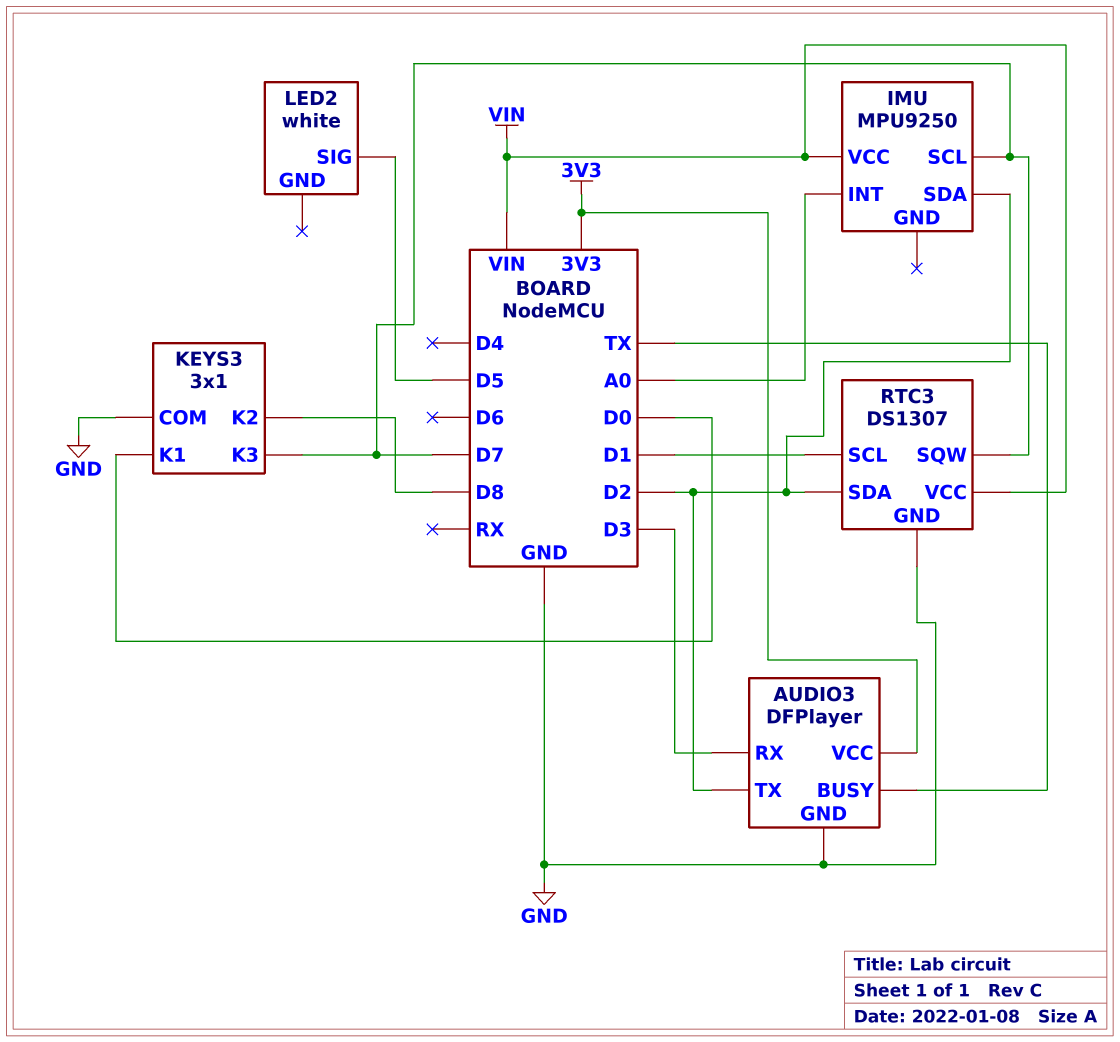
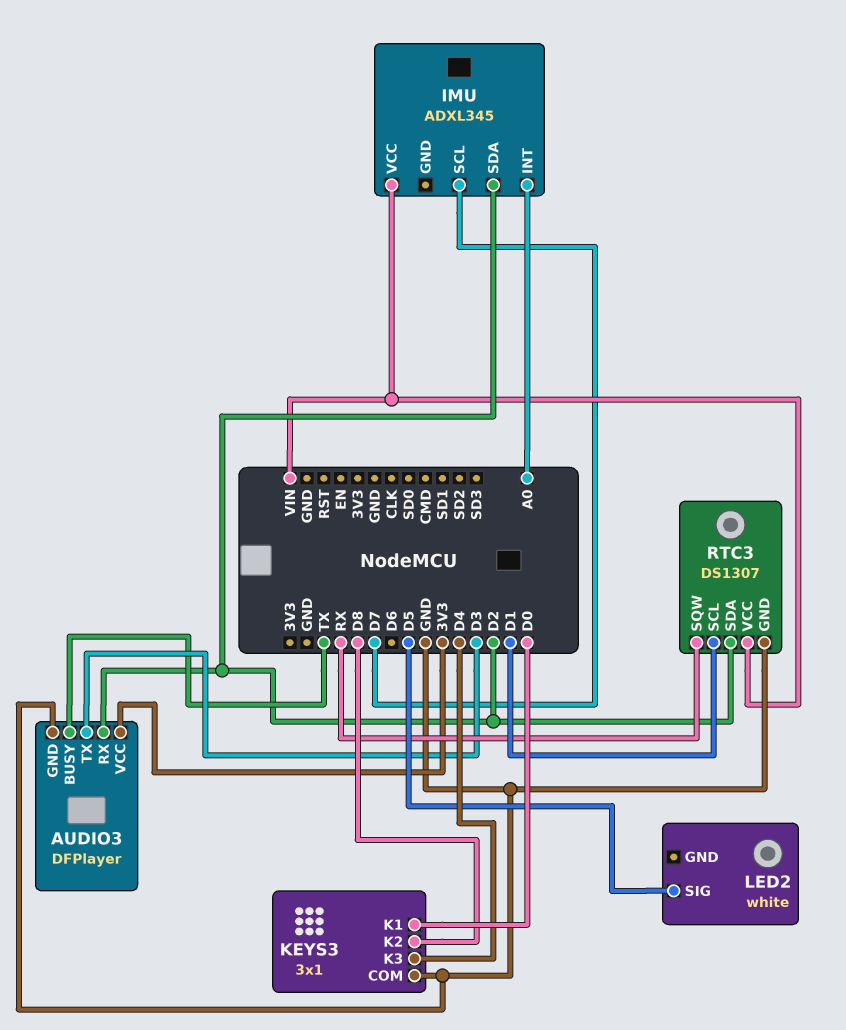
AUDIO3 pin RX: D3 -> D2
AUDIO3 pin TX: D2 -> D3
IMU: MPU9250 -> ADXL345
KEYS3 pin K3: D7 -> D4
RTC3 pin SQW: D7 -> RX

